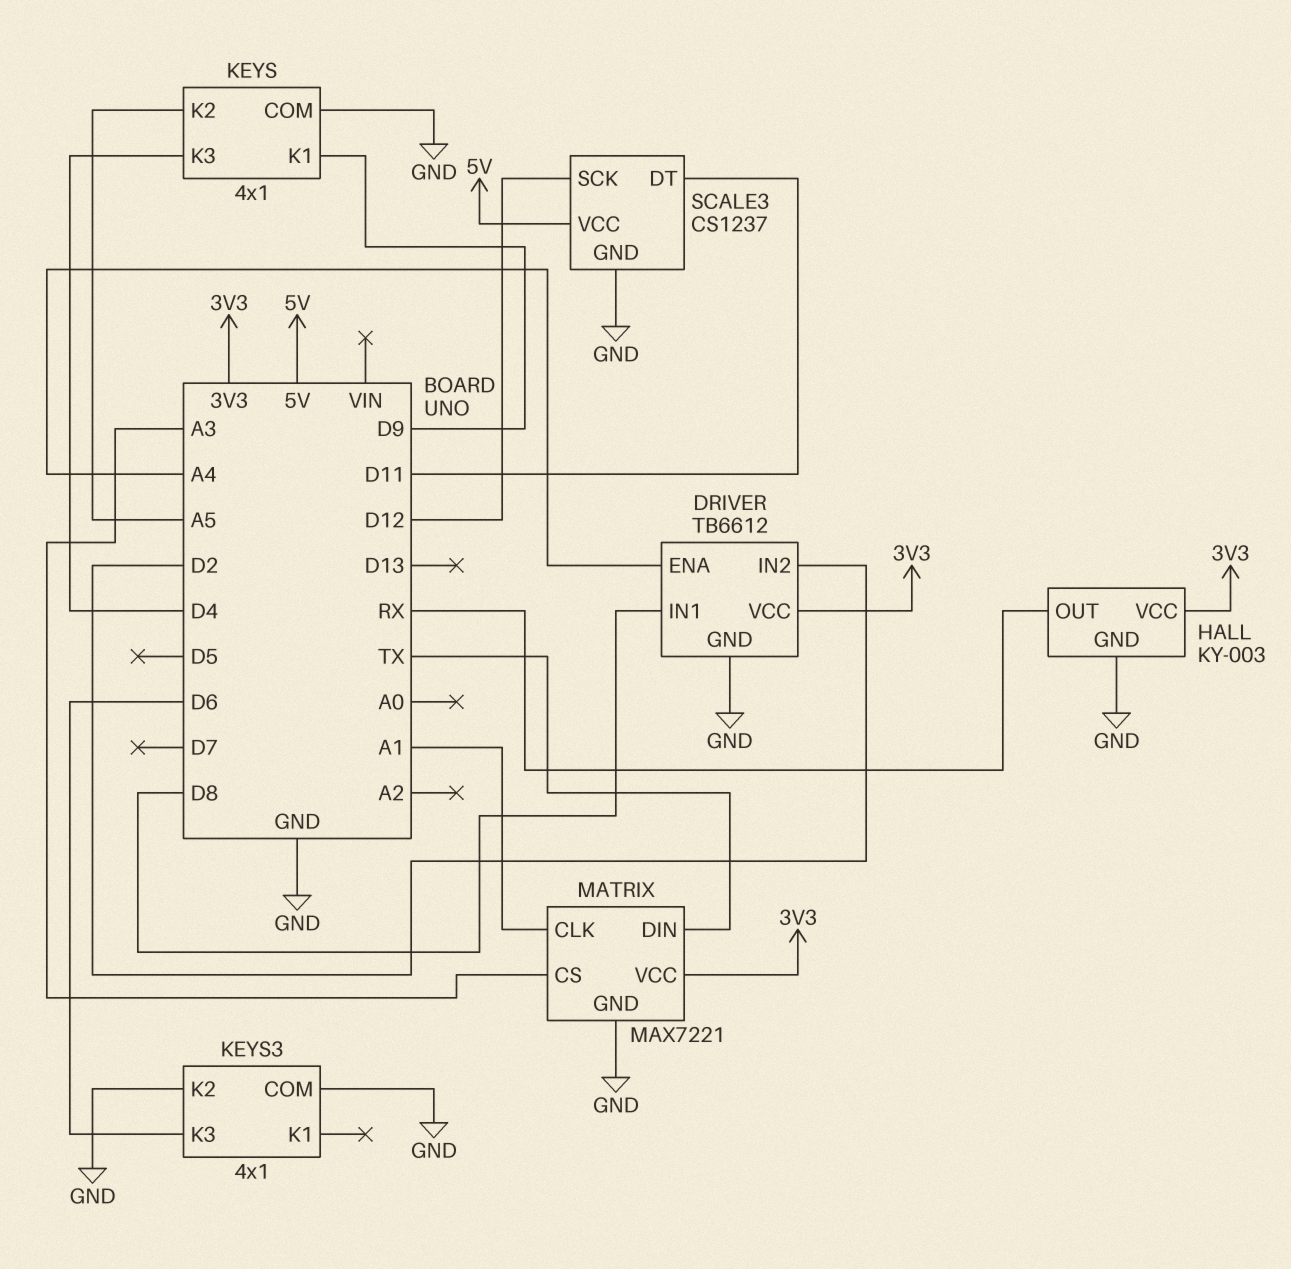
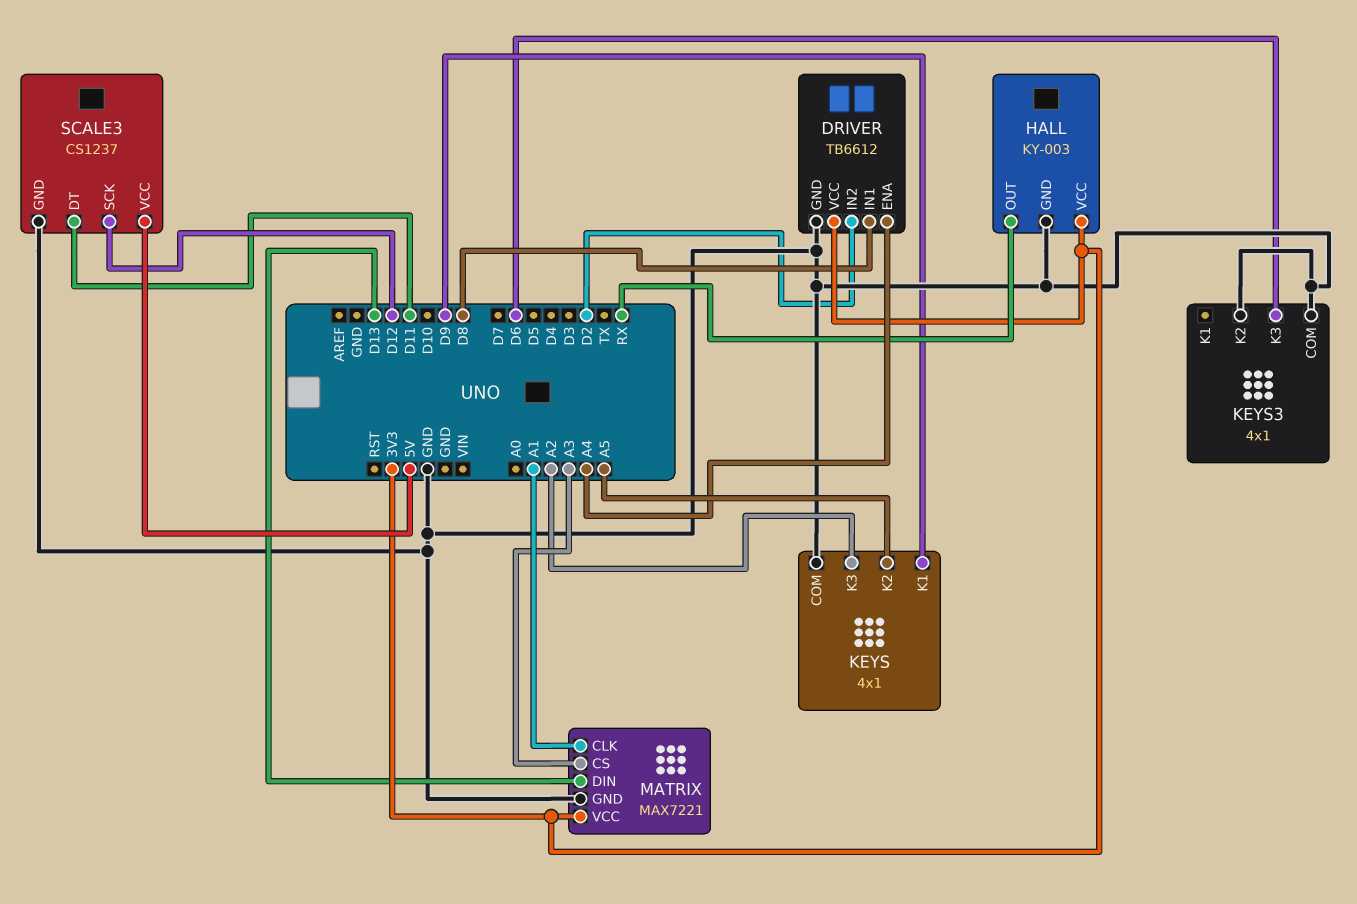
KEYS pin K3: D4 -> A2
MATRIX pin DIN: TX -> D13

